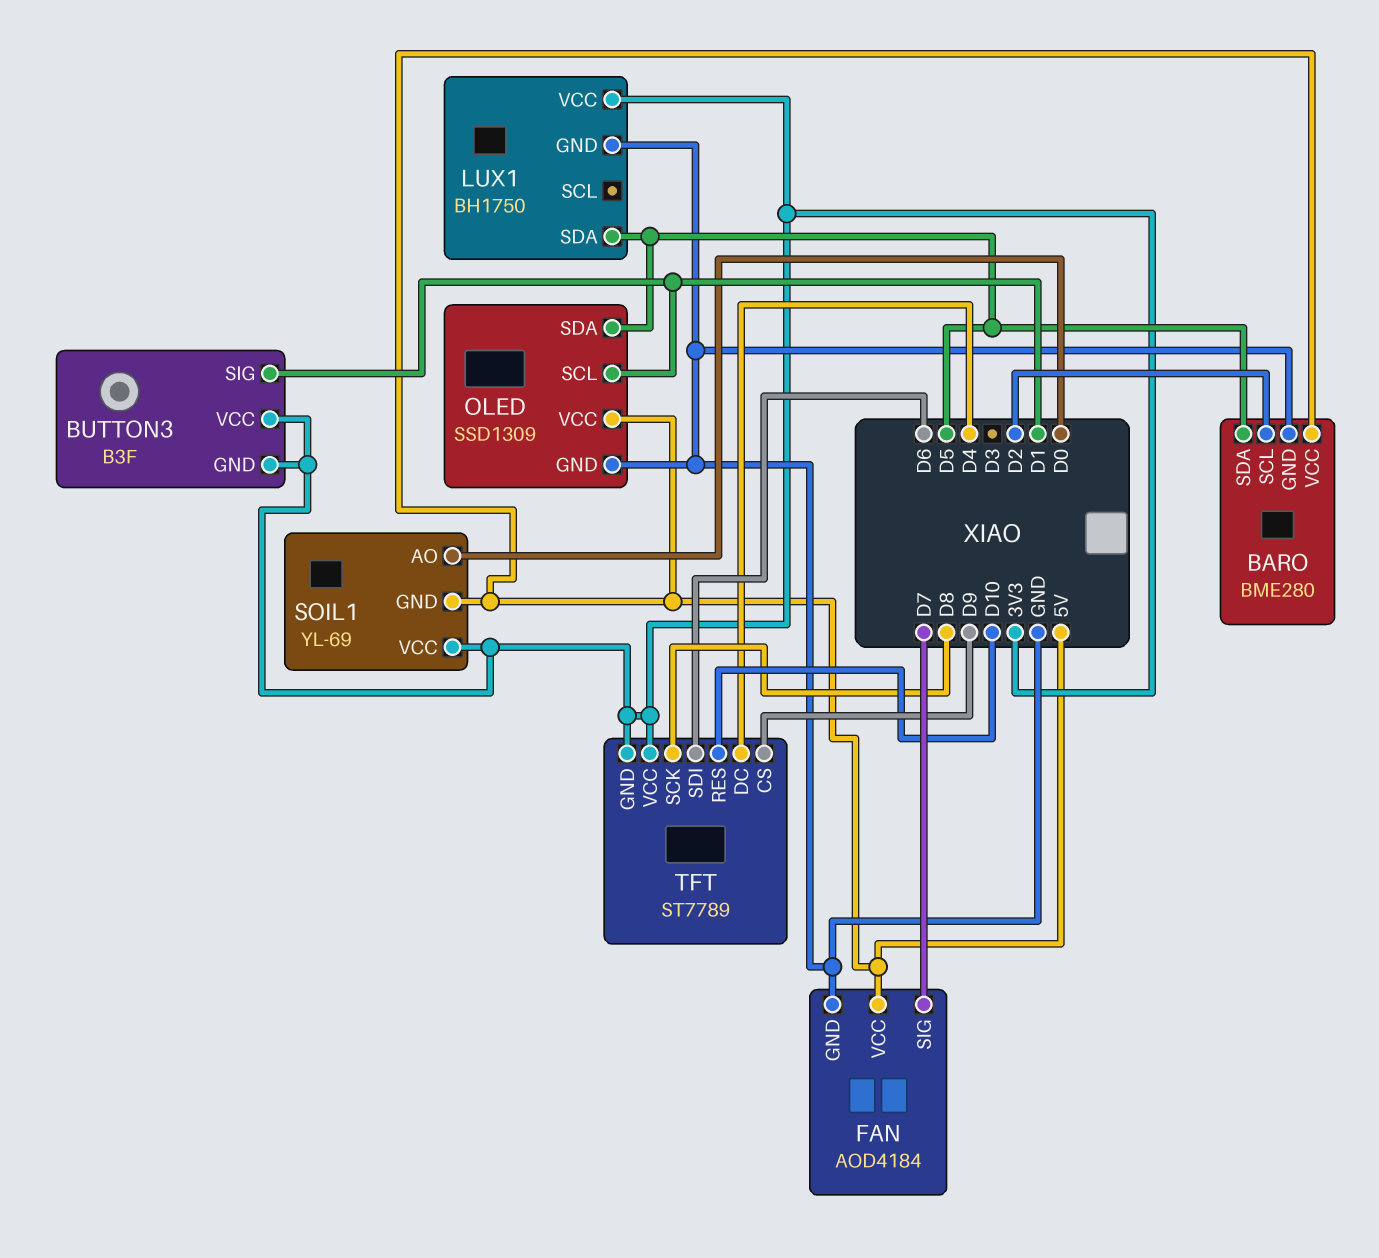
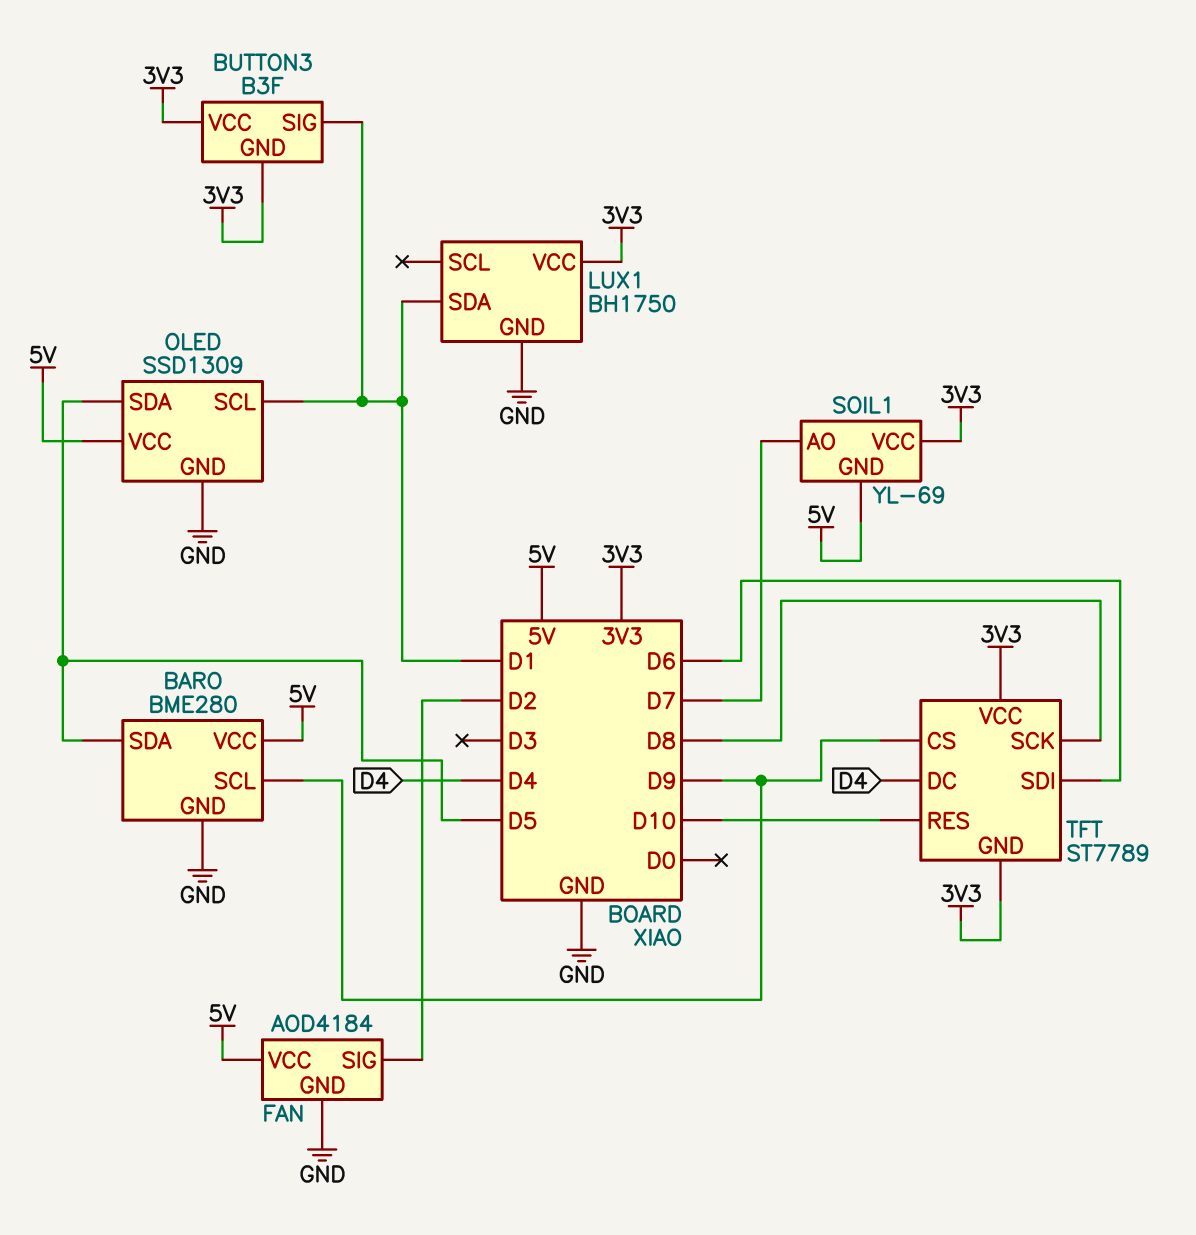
BARO pin SCL: D2 -> D9
FAN pin SIG: D7 -> D2
LUX1 pin SDA: D5 -> D1
SOIL1 pin AO: D0 -> D7

